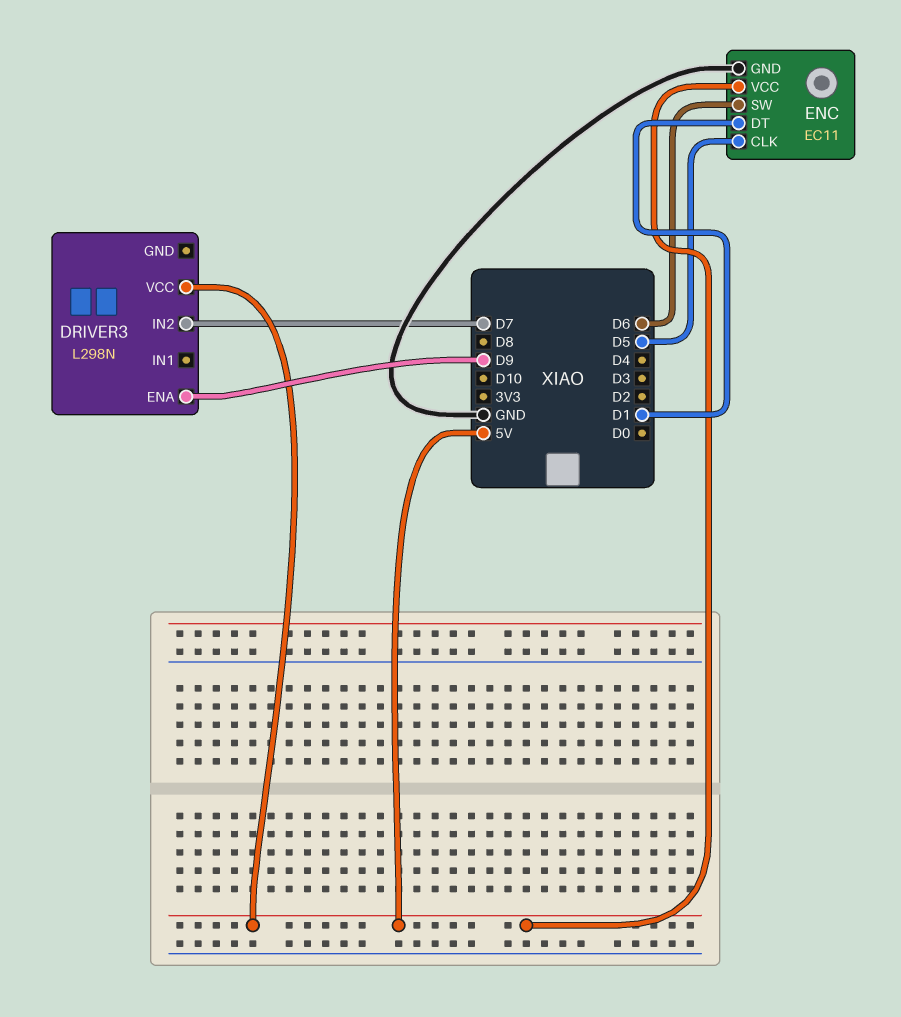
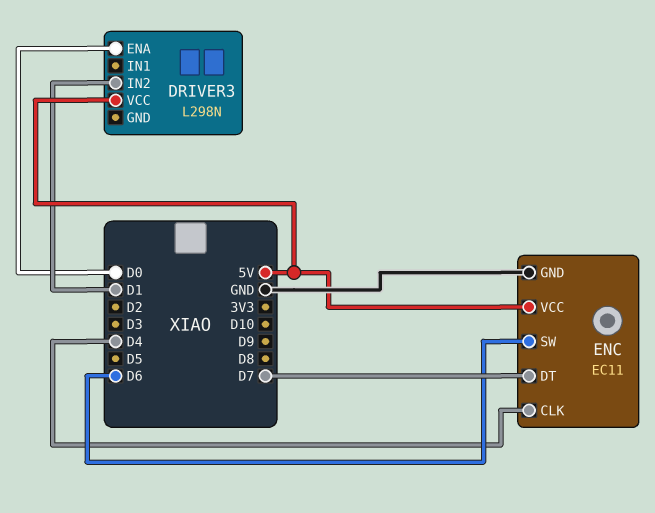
DRIVER3 pin ENA: D9 -> D0
DRIVER3 pin IN2: D7 -> D1
ENC pin CLK: D5 -> D4
ENC pin DT: D1 -> D7

